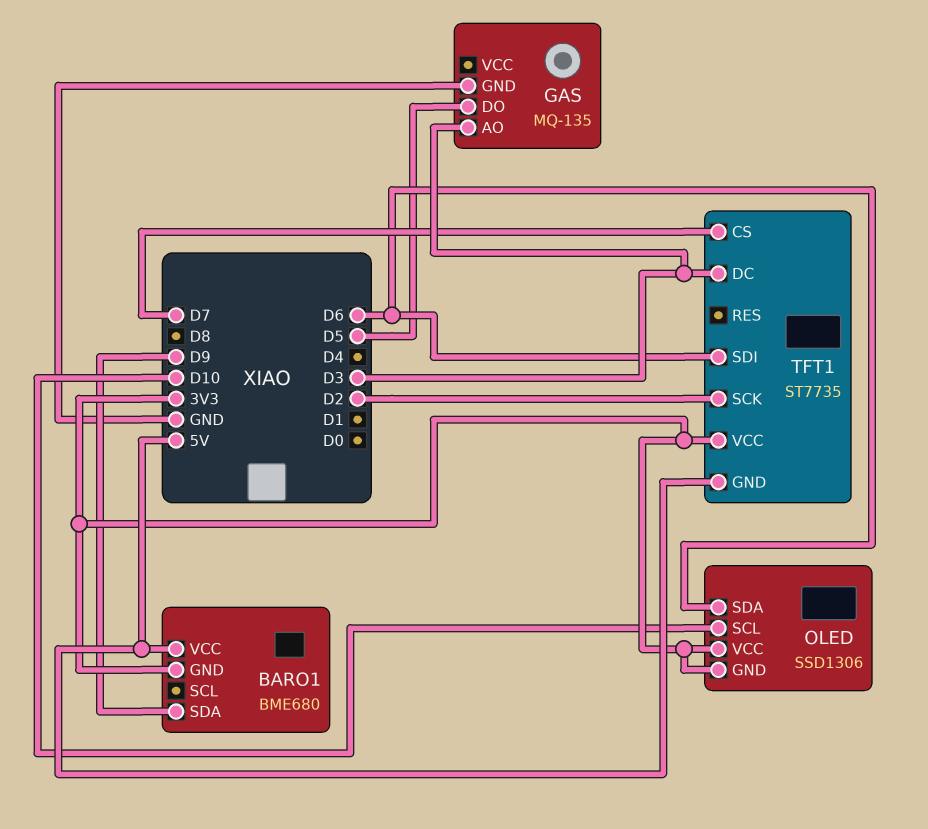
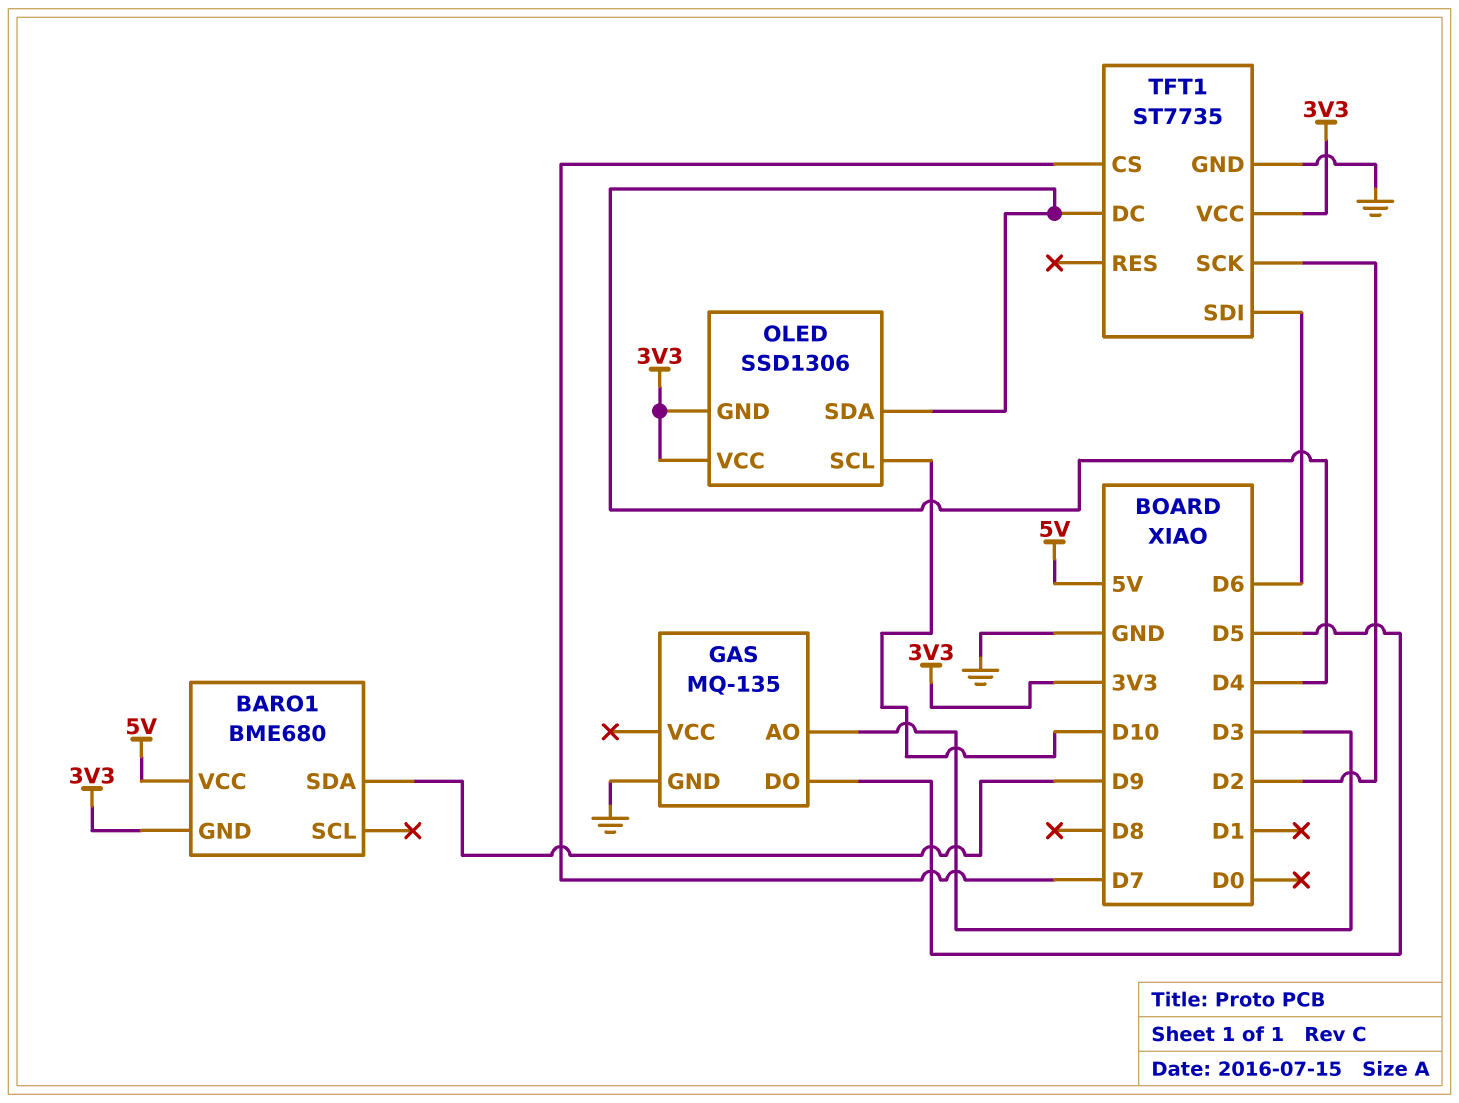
OLED pin SDA: D6 -> D4
TFT1 pin DC: D3 -> D4
TFT1 pin GND: 5V -> GND

